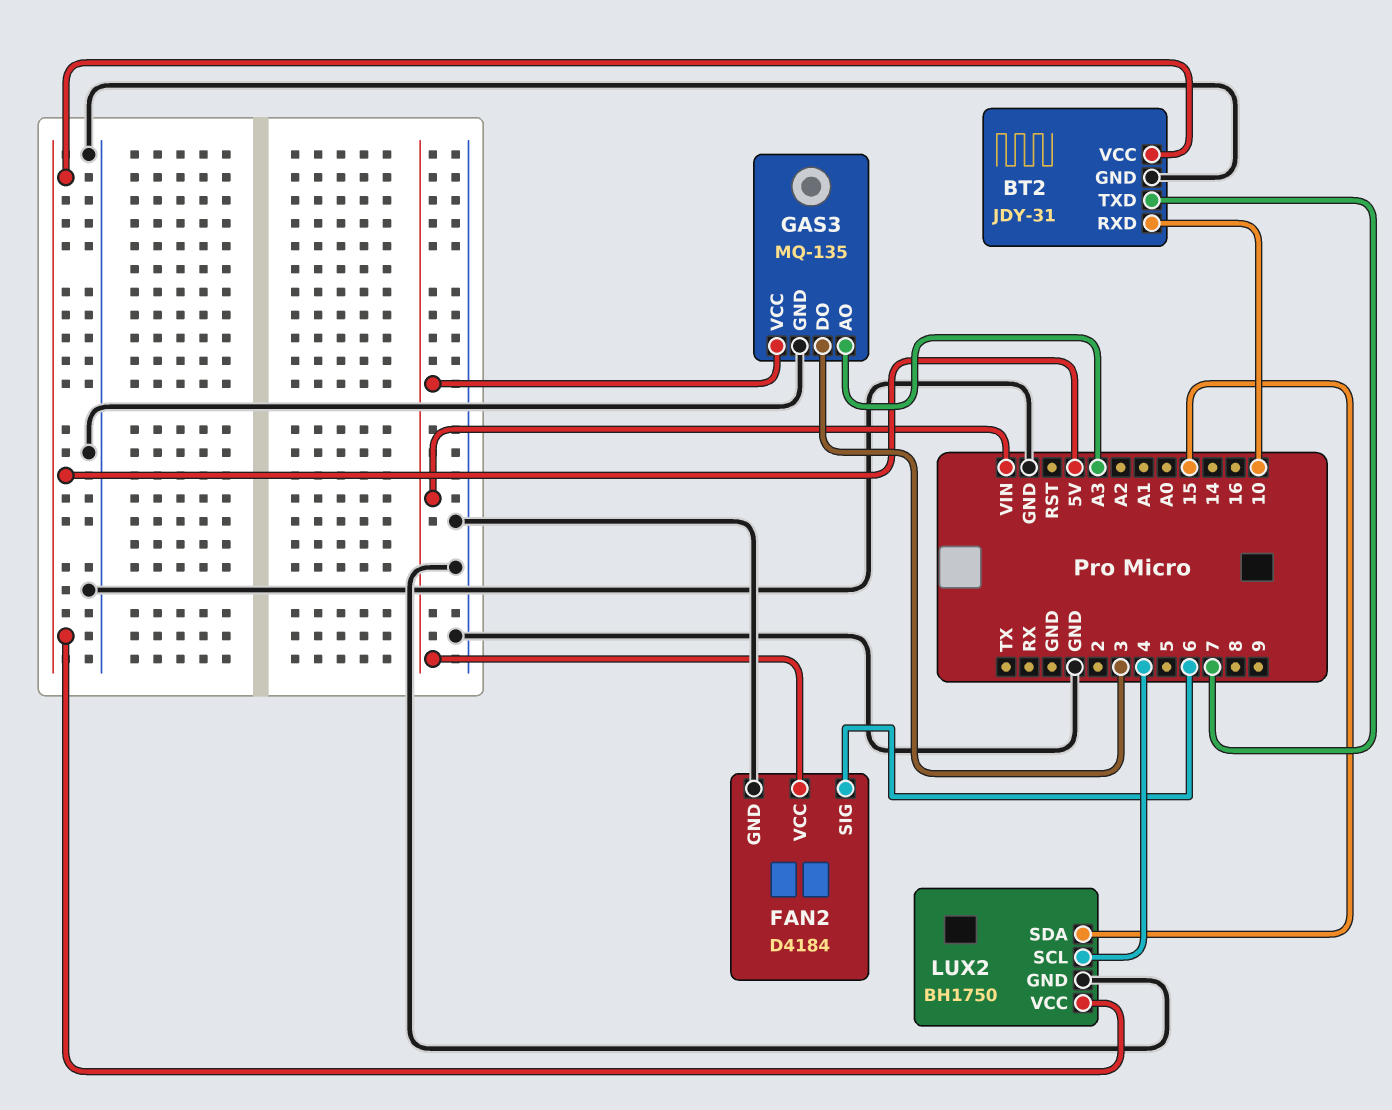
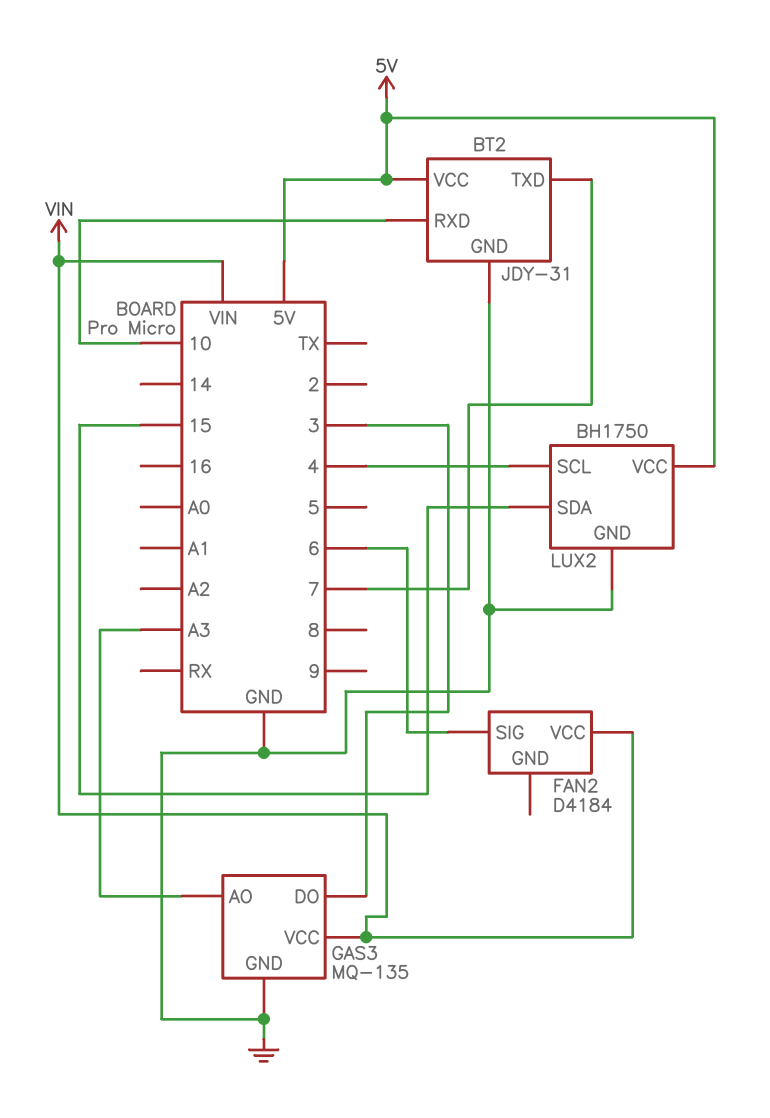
FAN2 pin GND: GND -> none

